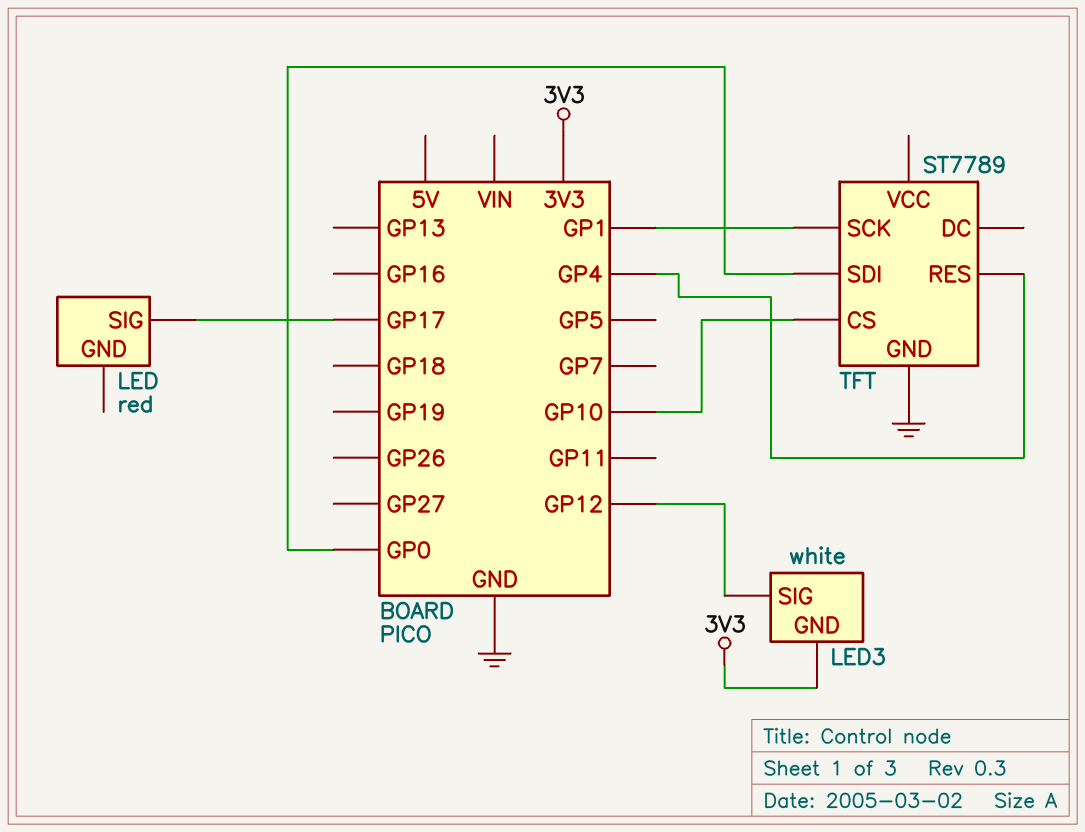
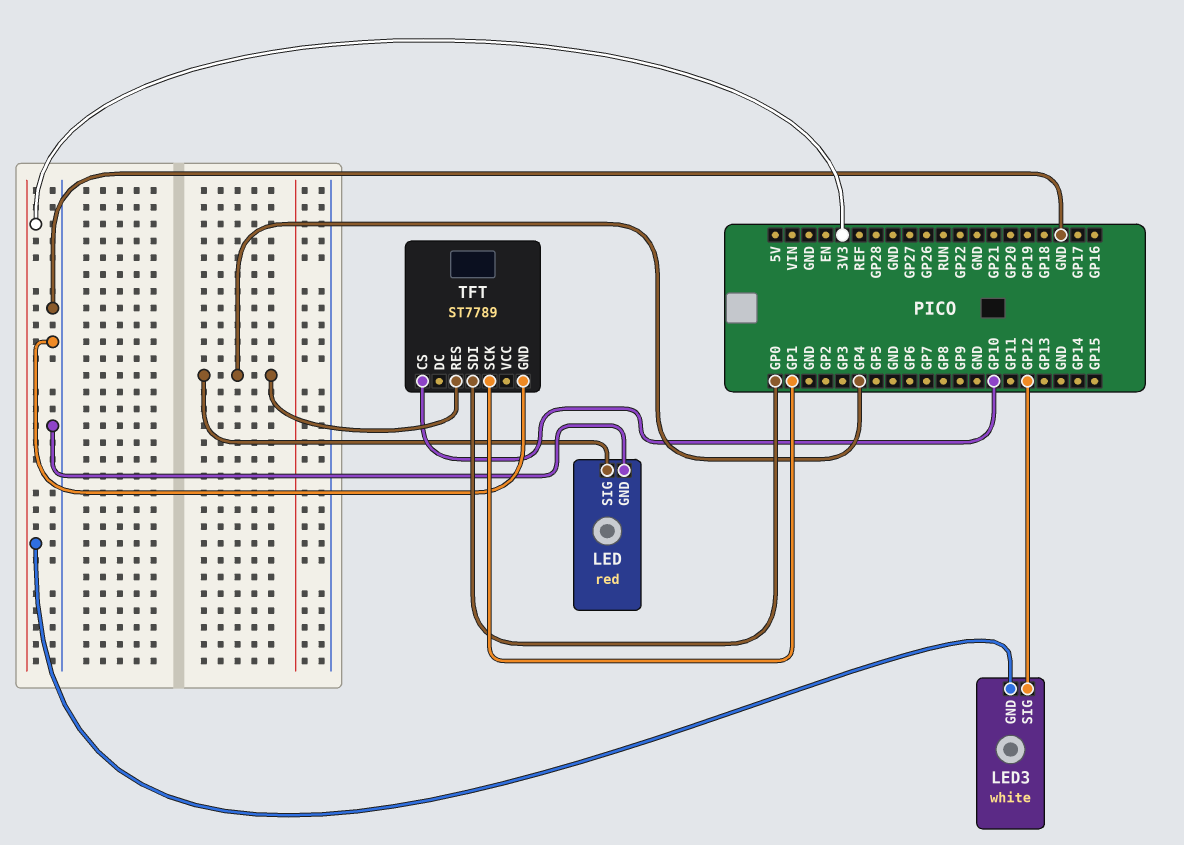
LED pin GND: none -> GND
LED pin SIG: GP17 -> GP4

